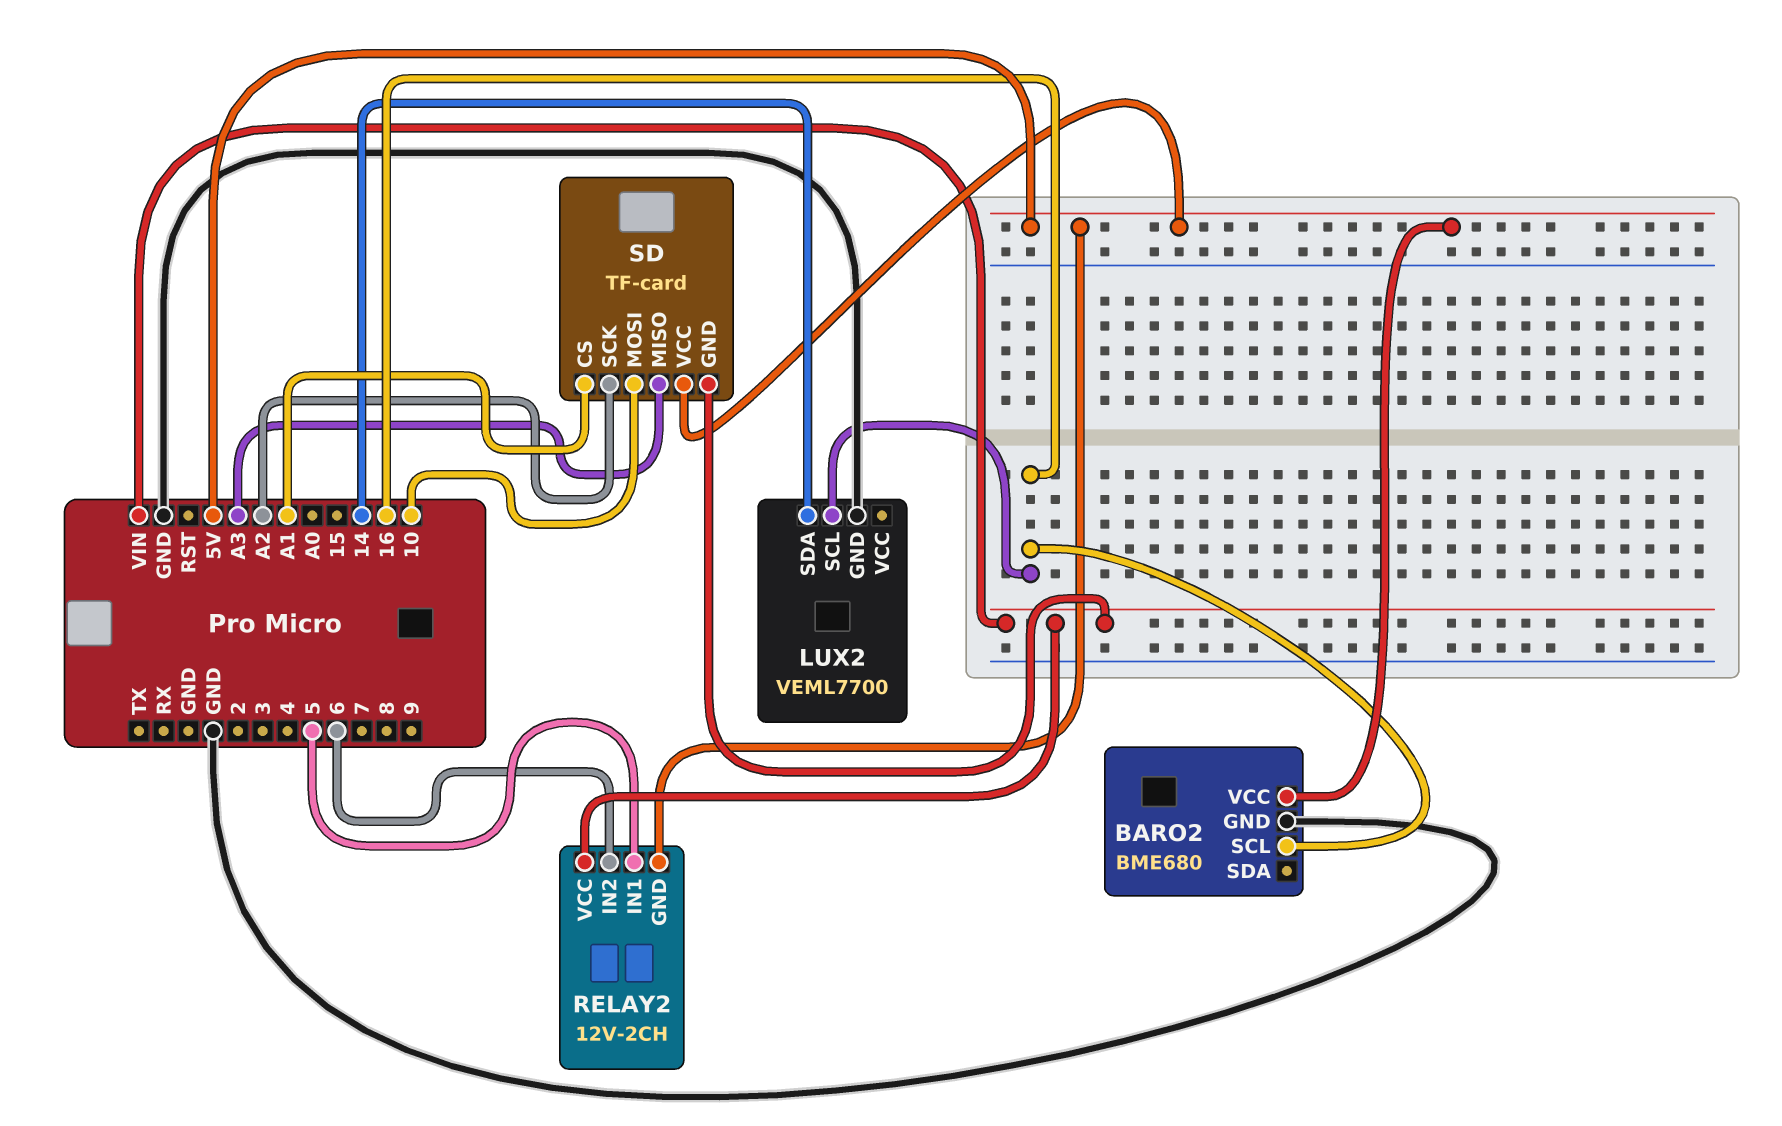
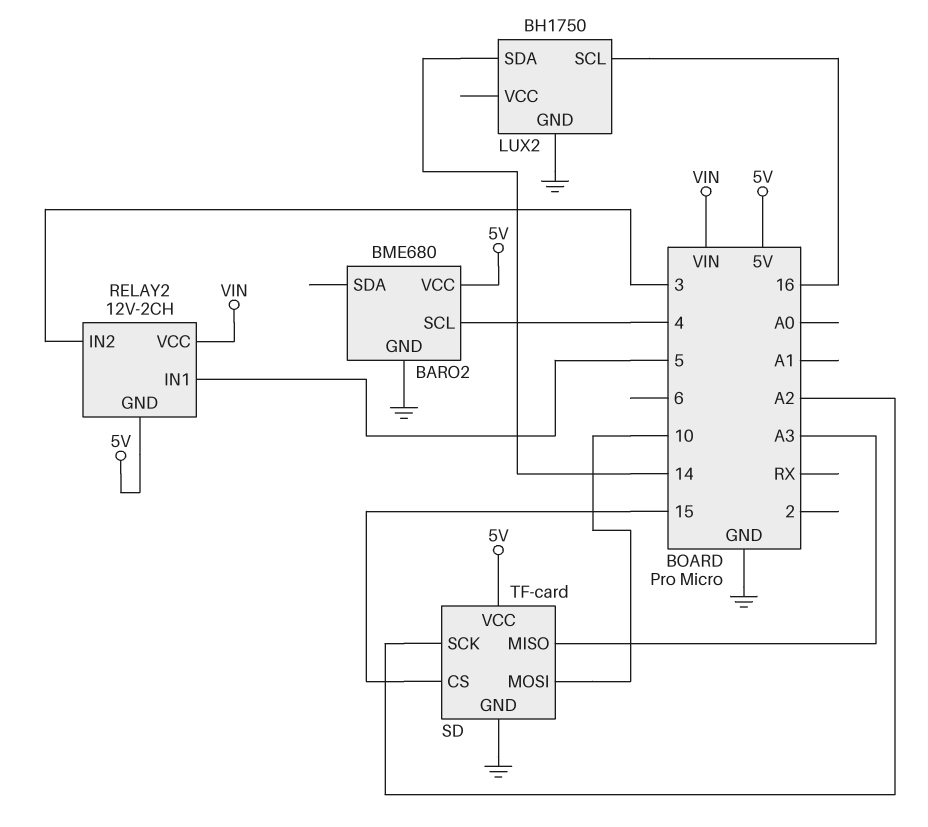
BARO2 pin SCL: 16 -> 4
LUX2: VEML7700 -> BH1750
RELAY2 pin IN2: 6 -> 3
SD pin CS: A1 -> 15
SD pin GND: VIN -> GND

